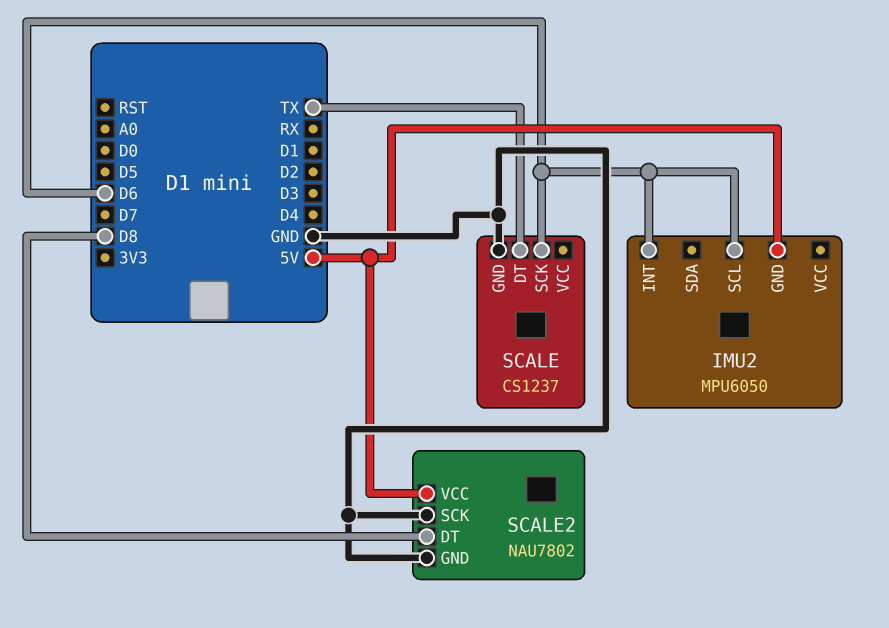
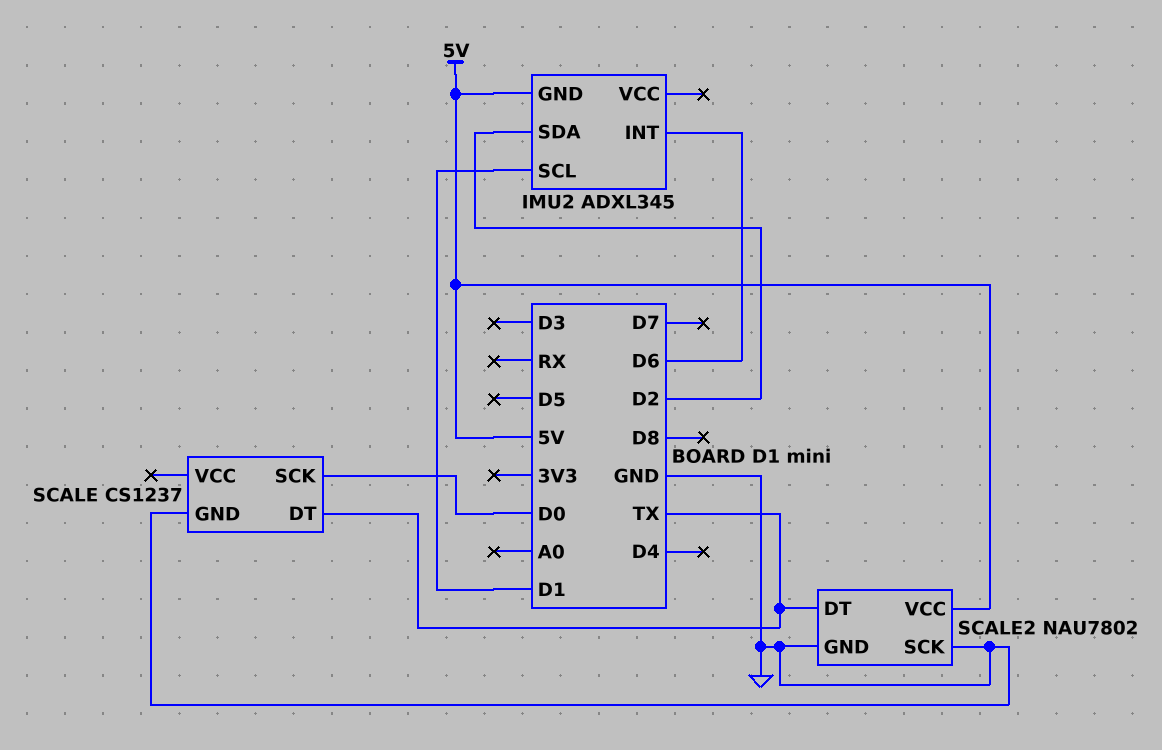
IMU2: MPU6050 -> ADXL345
IMU2 pin SCL: D6 -> D1
IMU2 pin SDA: none -> D2
SCALE pin SCK: D6 -> D0
SCALE2 pin DT: D8 -> TX

